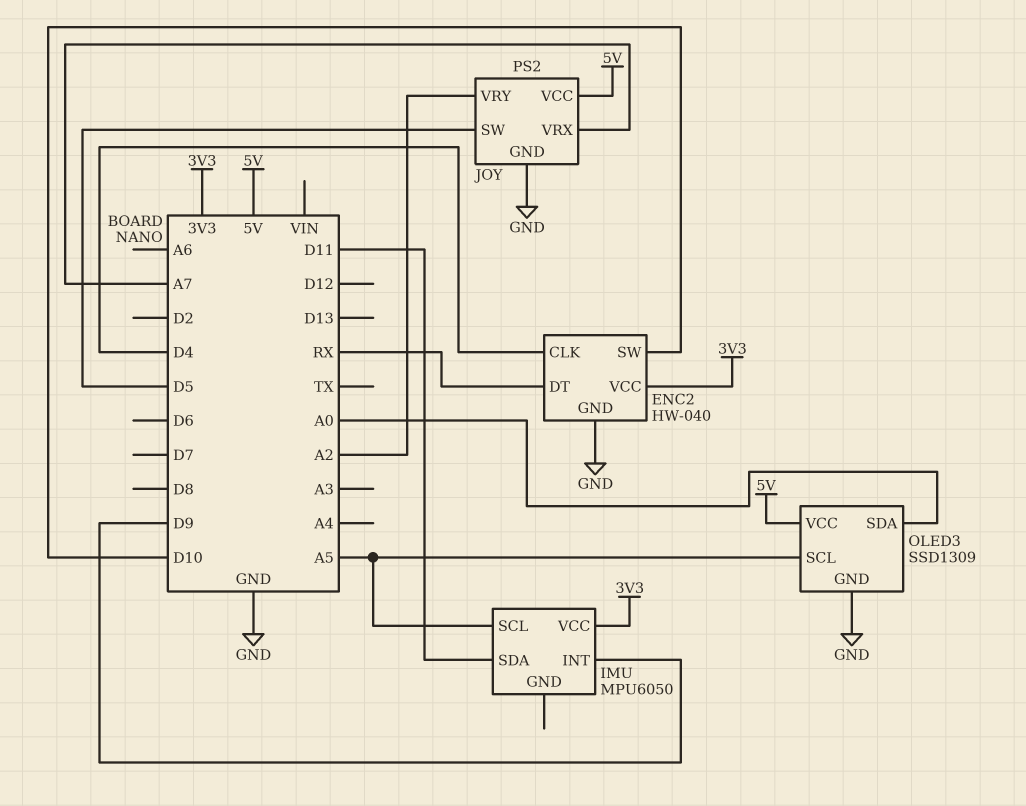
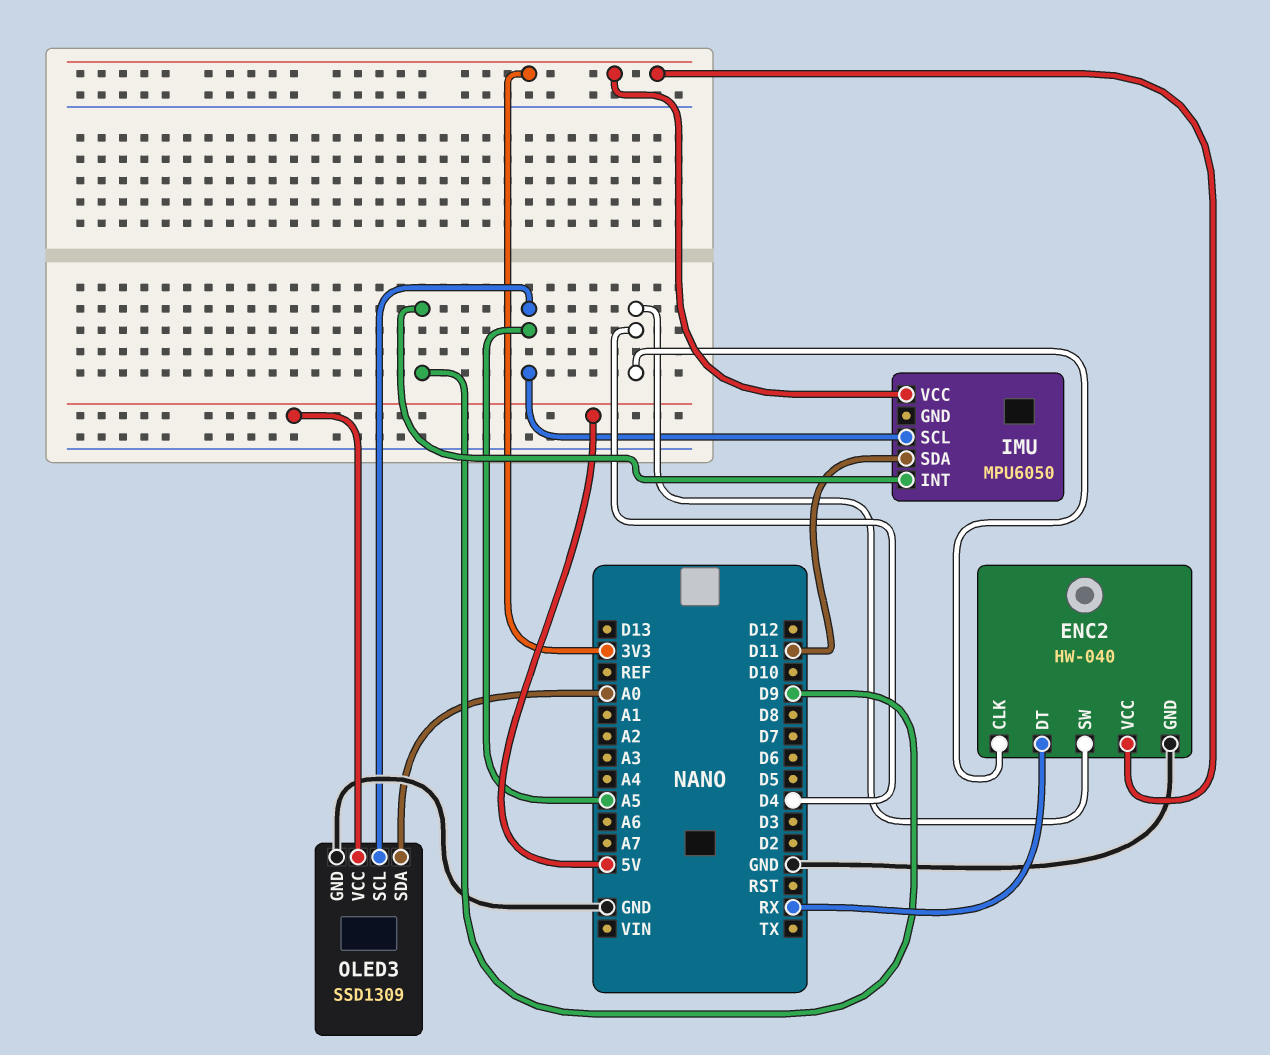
ENC2 pin SW: D10 -> D4
JOY: PS2 -> none
JOY pin GND: GND -> none
JOY pin SW: D5 -> none
JOY pin VCC: 5V -> none
JOY pin VRX: A7 -> none
JOY pin VRY: A2 -> none

